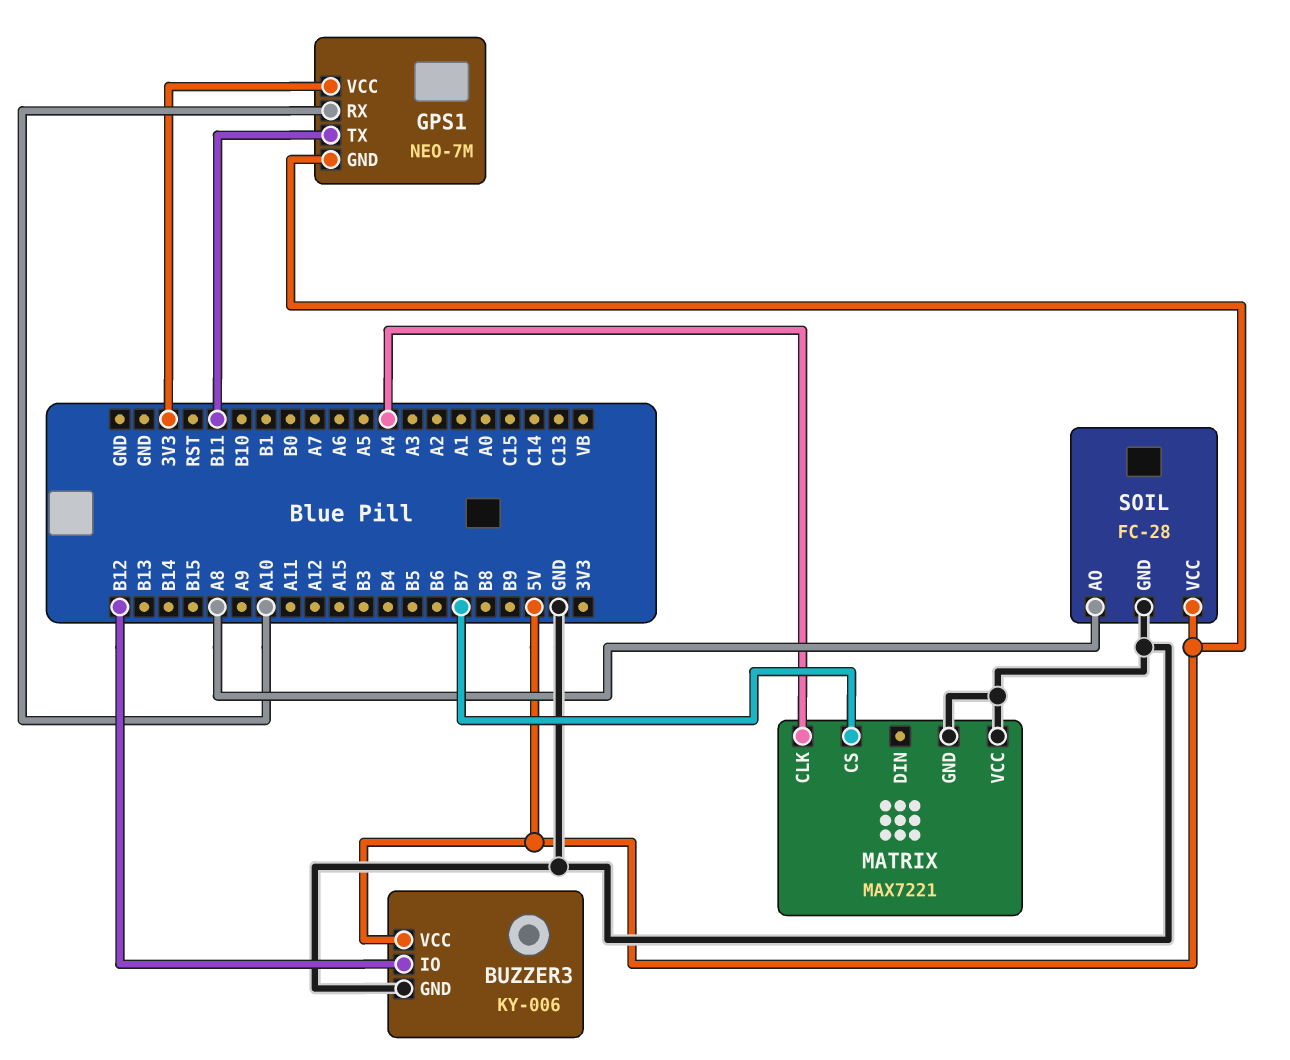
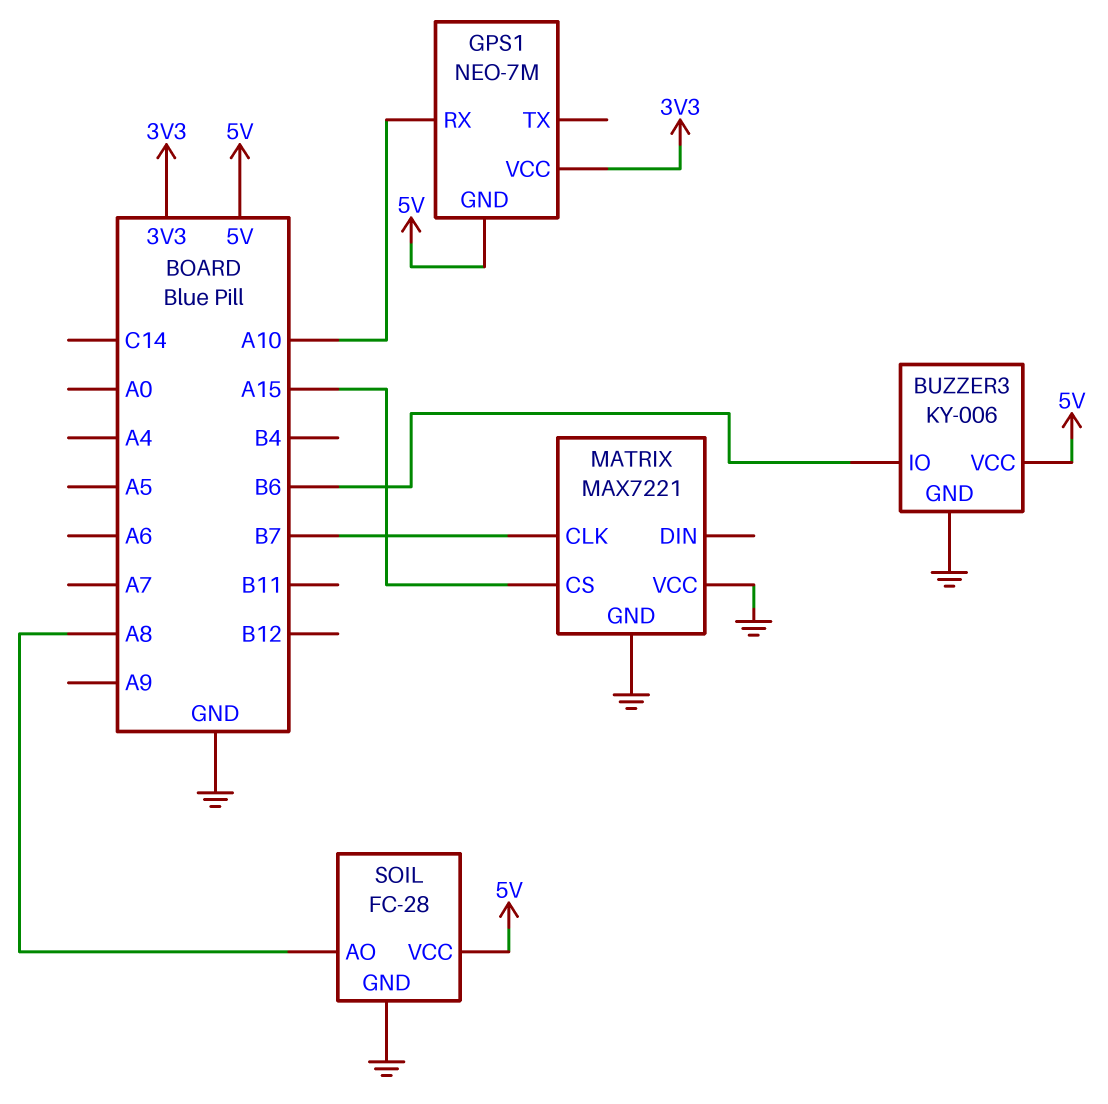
BUZZER3 pin IO: B12 -> B6
GPS1 pin TX: B11 -> none
MATRIX pin CLK: A4 -> B7
MATRIX pin CS: B7 -> A15

